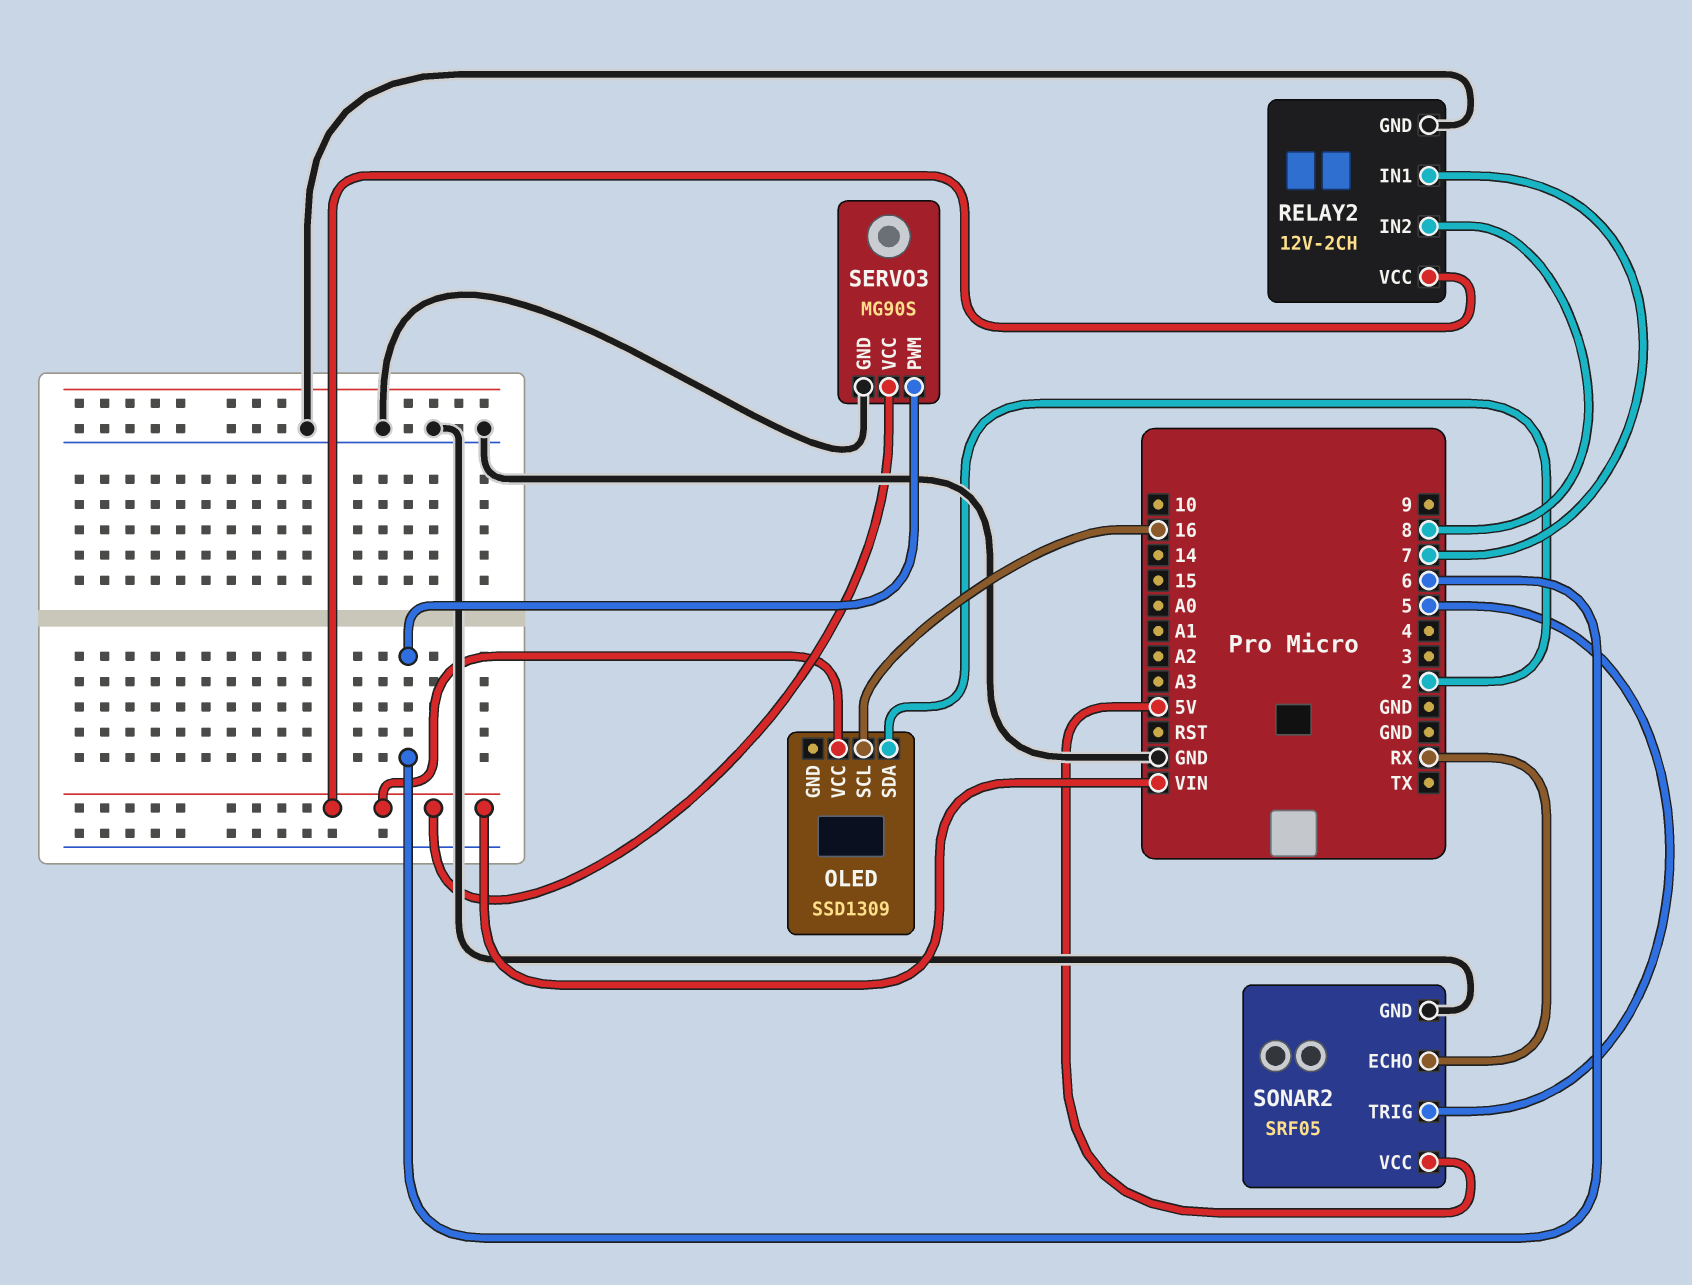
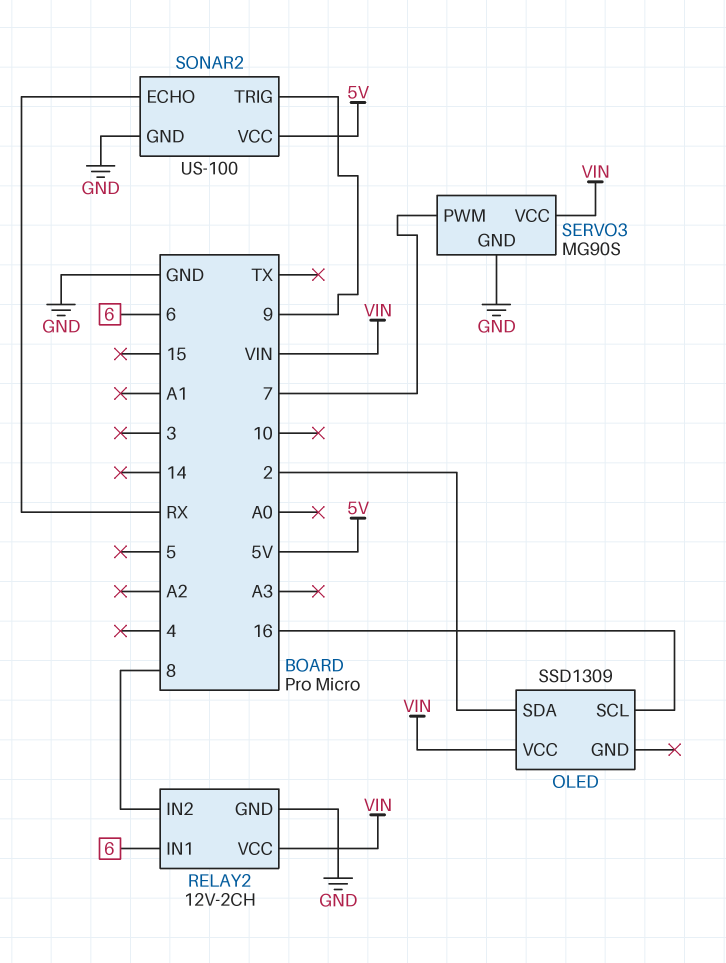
RELAY2 pin IN1: 7 -> 6
SERVO3 pin PWM: 6 -> 7
SONAR2: SRF05 -> US-100
SONAR2 pin TRIG: 5 -> 9

